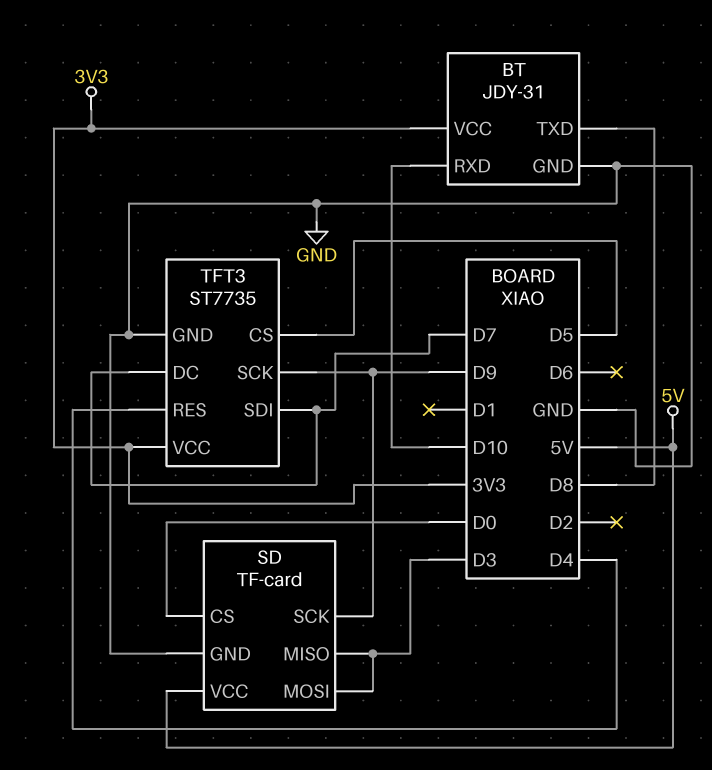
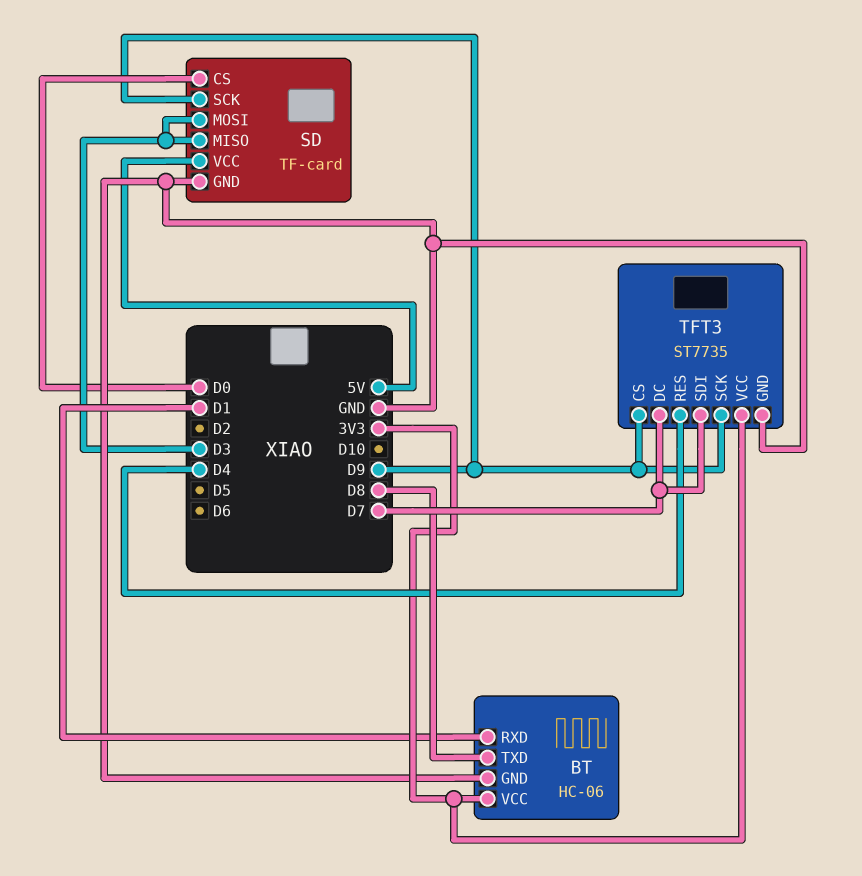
BT: JDY-31 -> HC-06
BT pin RXD: D10 -> D1
TFT3 pin CS: D5 -> D9

